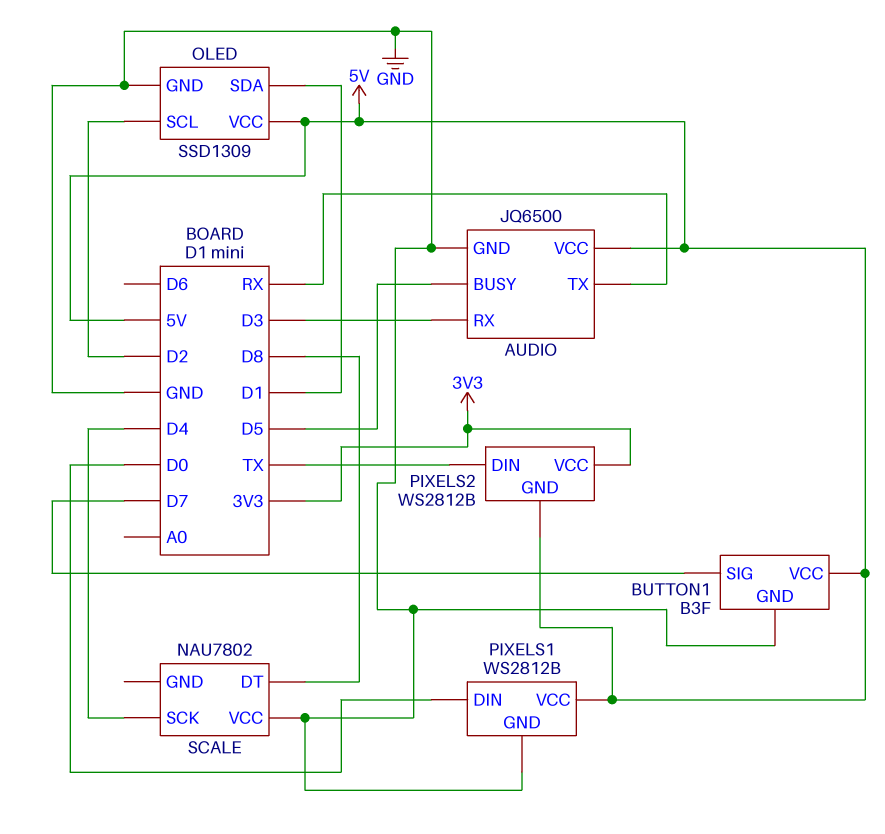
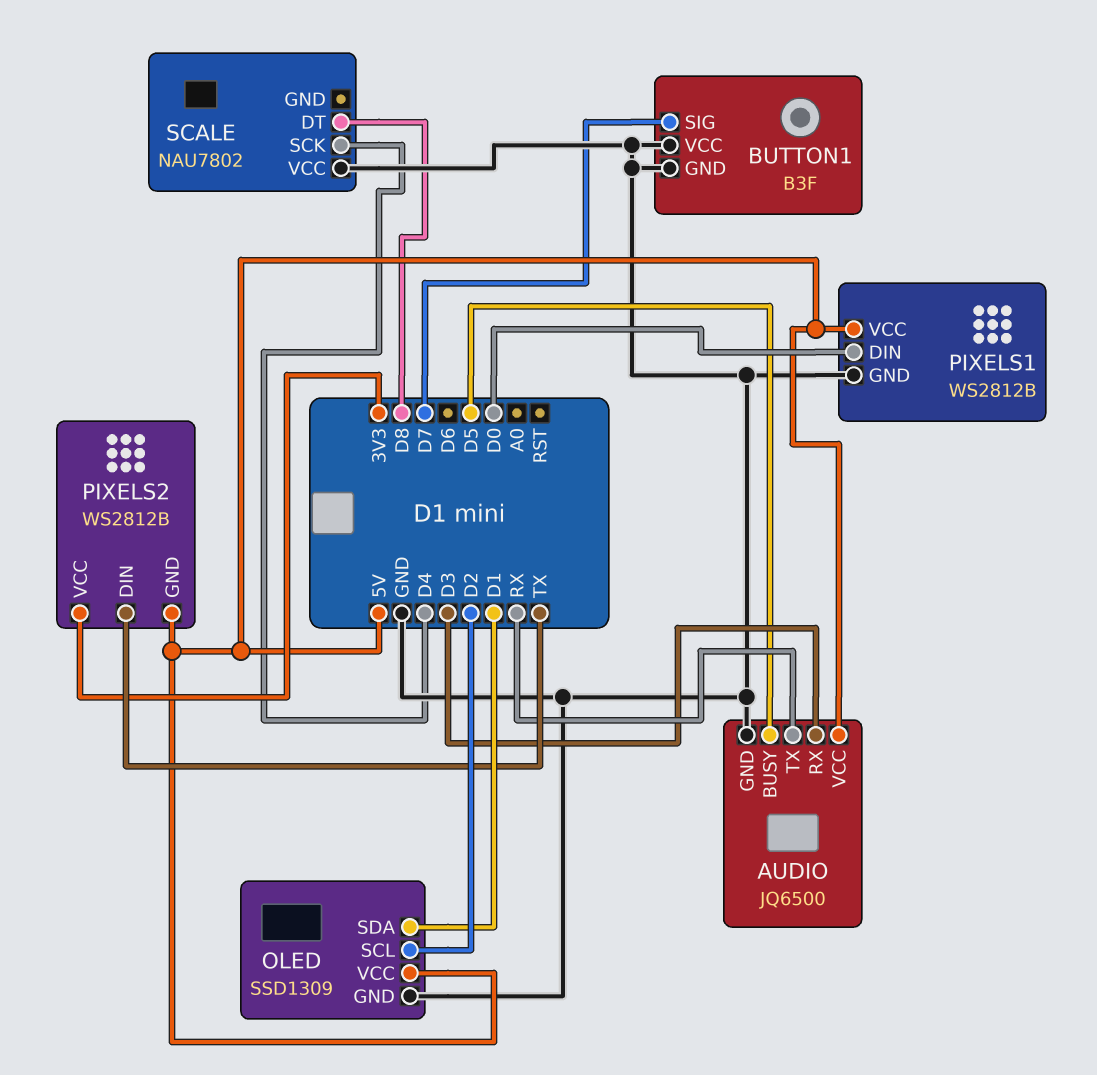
BUTTON1 pin VCC: 5V -> GND

